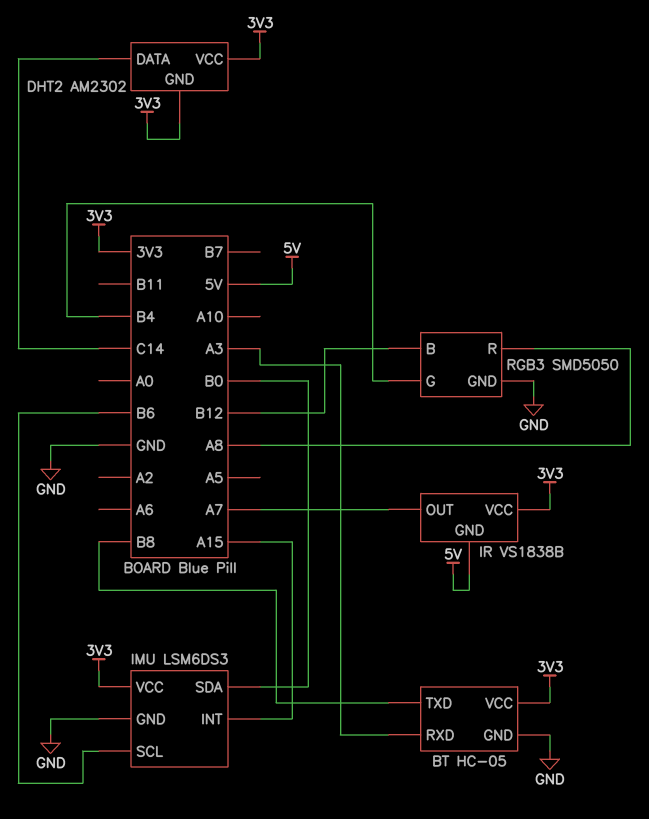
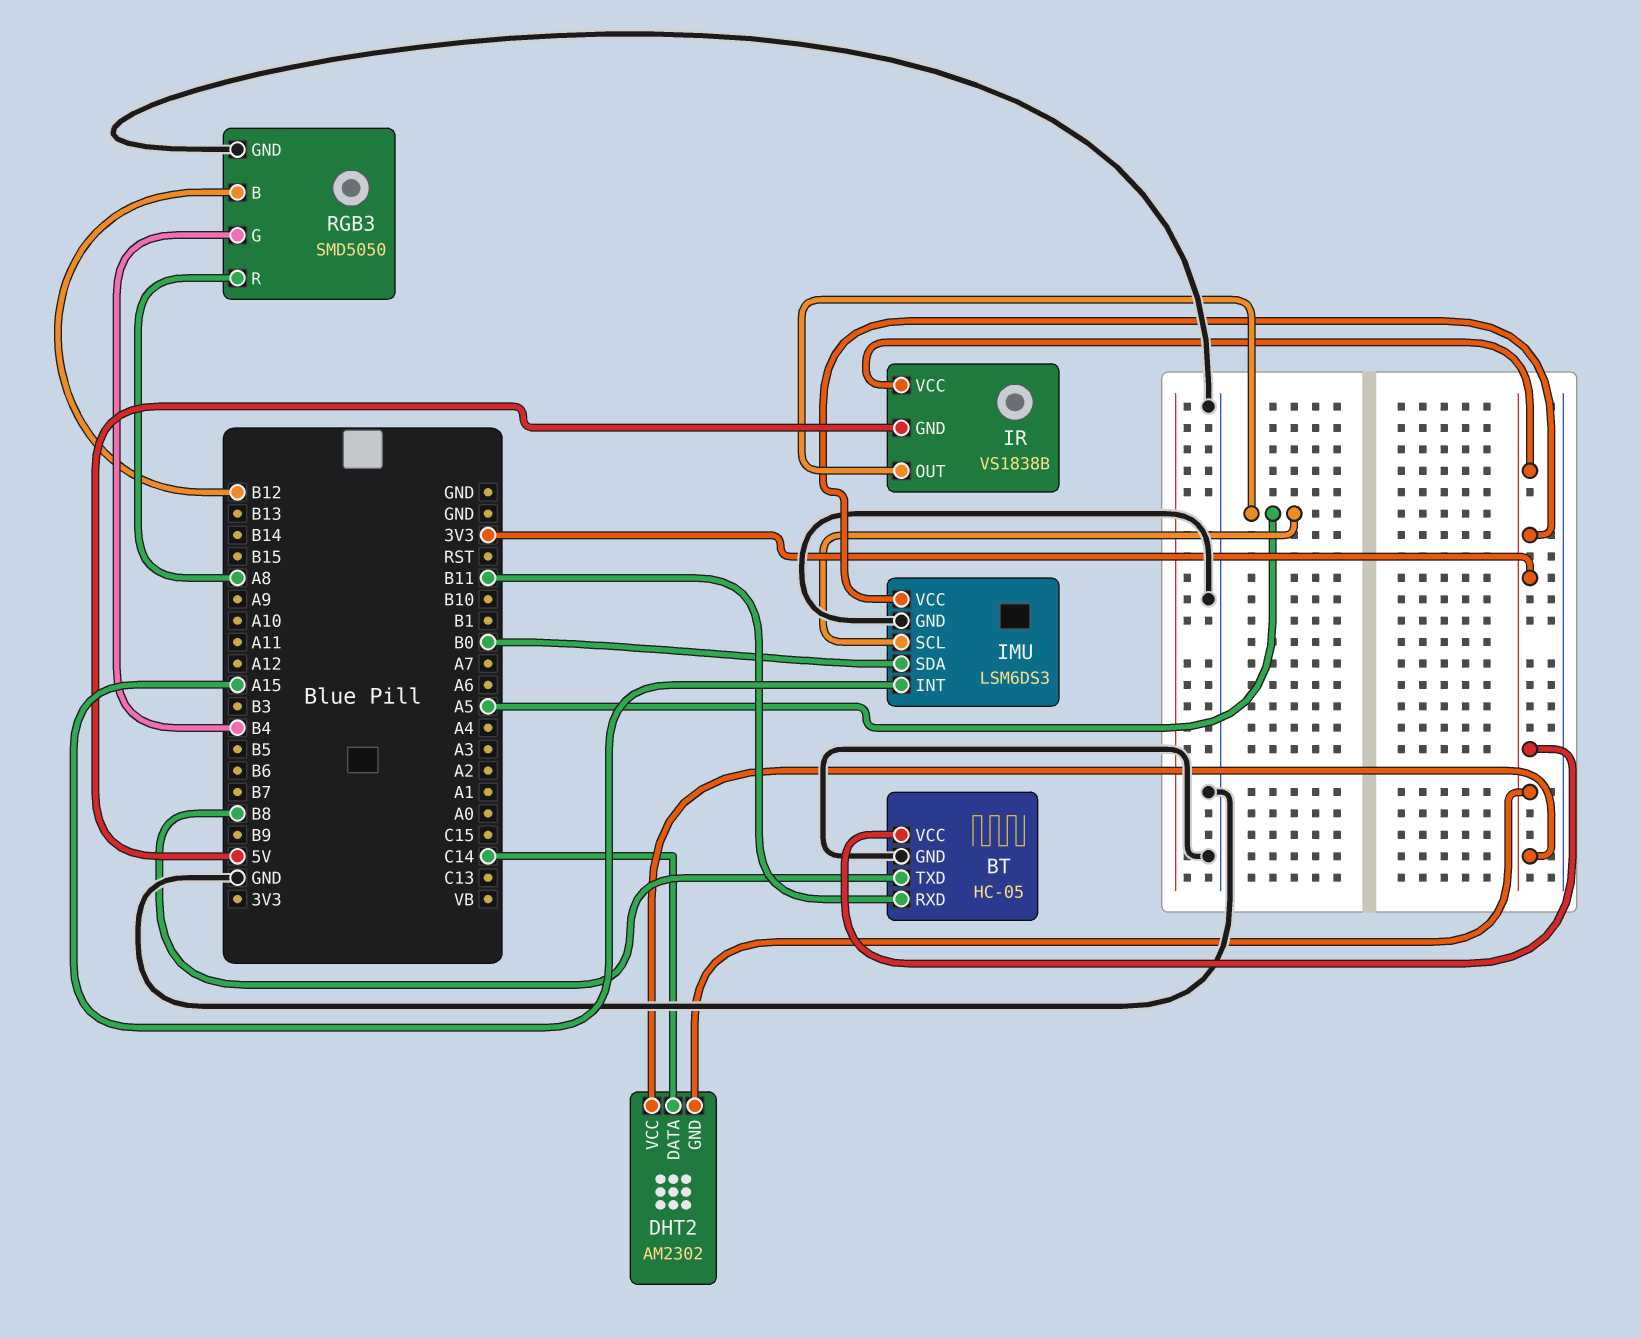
BT pin RXD: A3 -> B11
IMU pin SCL: B6 -> A5
IR pin OUT: A7 -> A5

